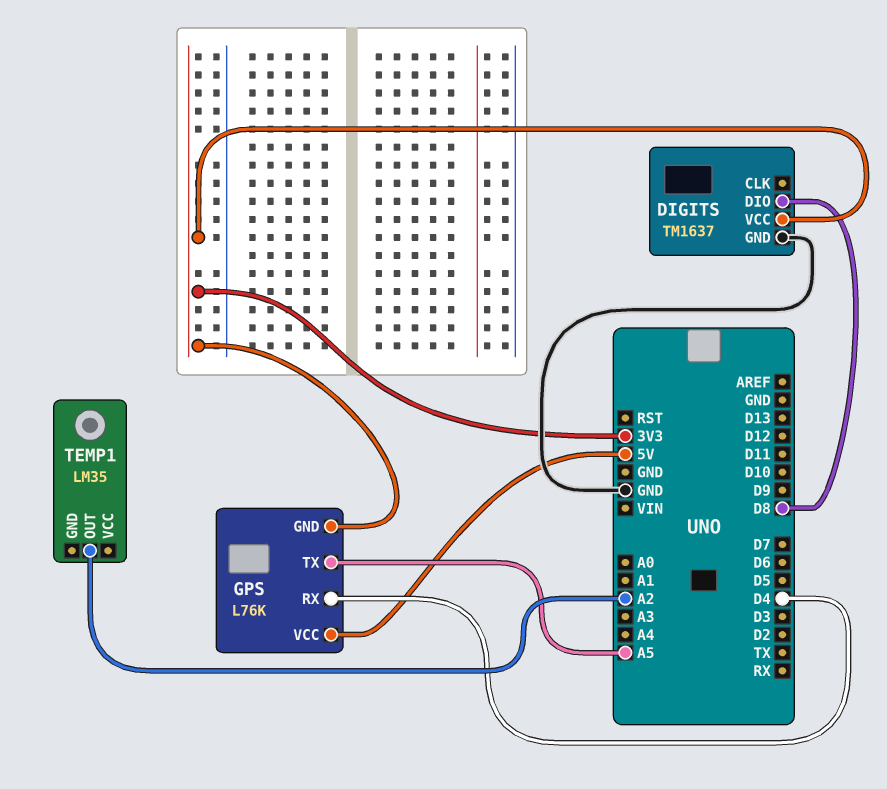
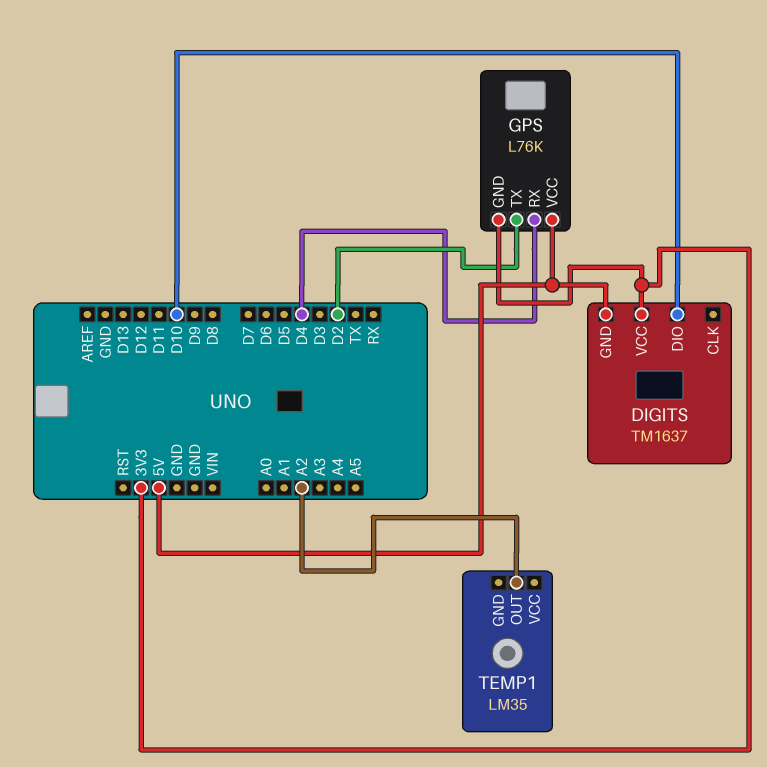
DIGITS pin DIO: D8 -> D10
DIGITS pin GND: GND -> 5V
GPS pin TX: A5 -> D2

